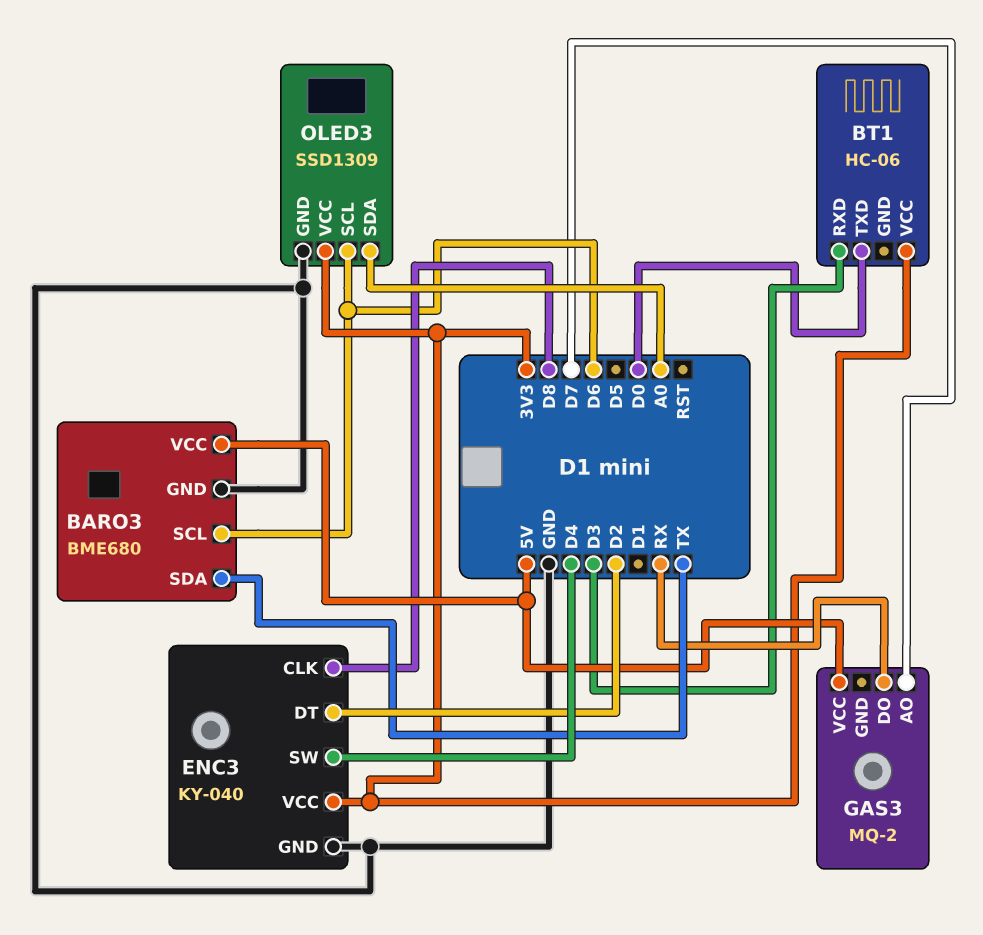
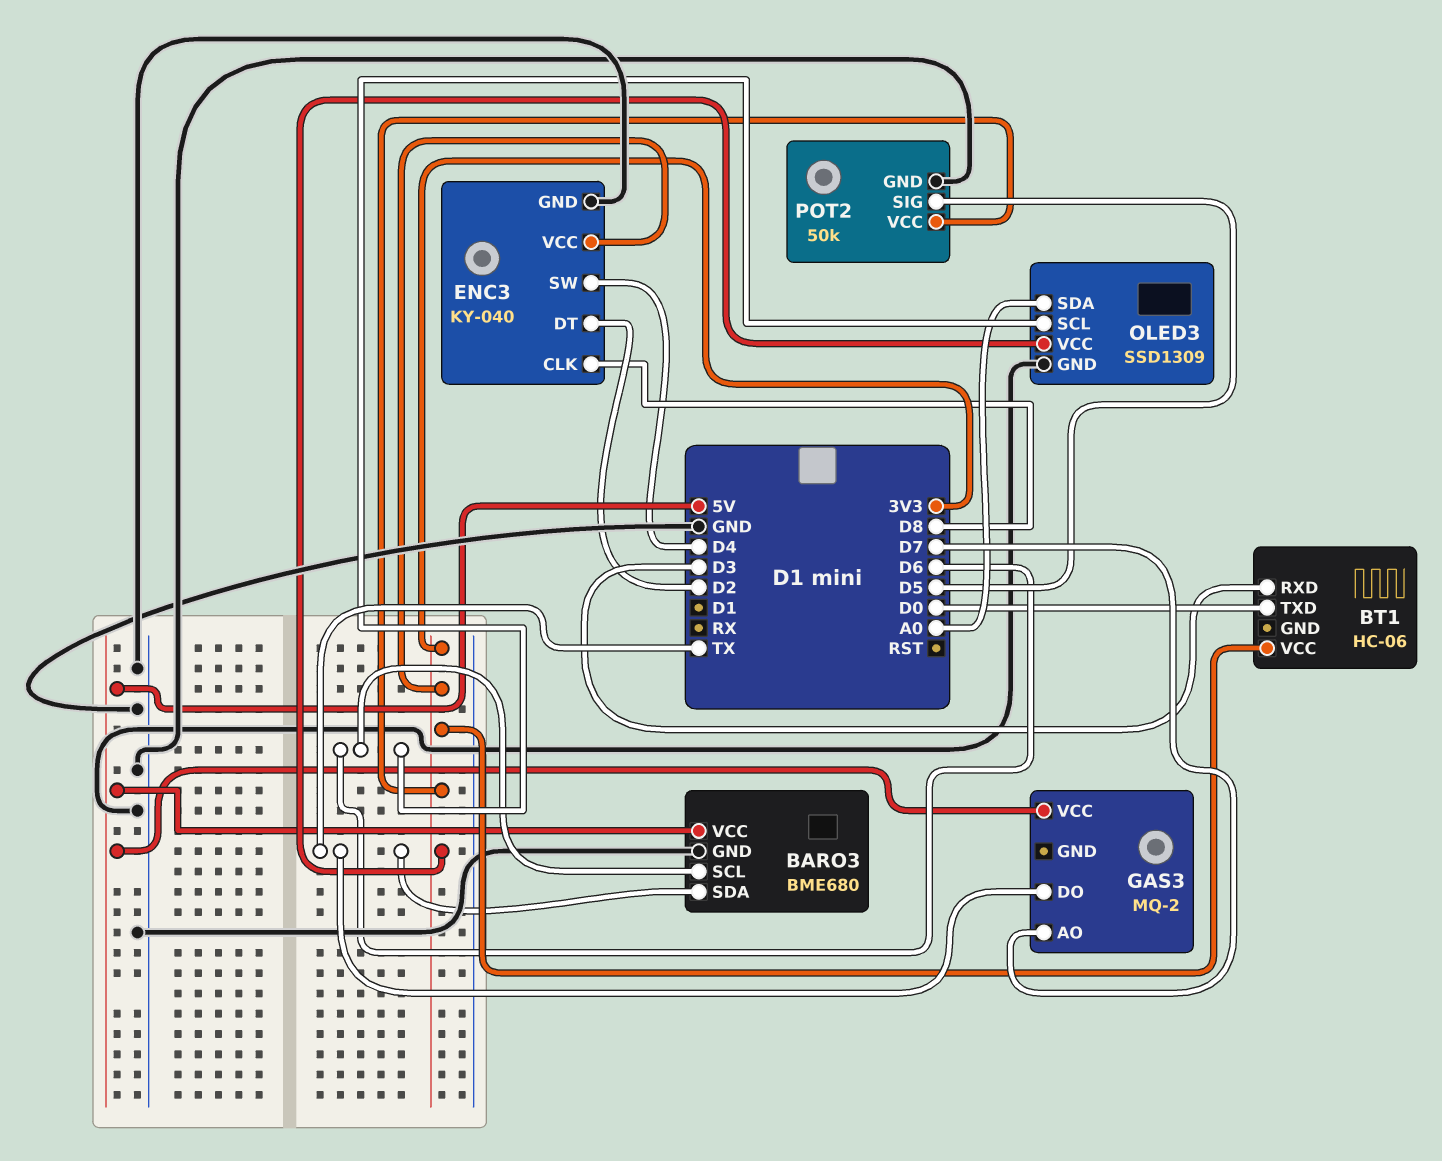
GAS3 pin DO: RX -> TX
POT2: none -> 50k
POT2 pin GND: none -> GND
POT2 pin SIG: none -> D5
POT2 pin VCC: none -> 3V3

